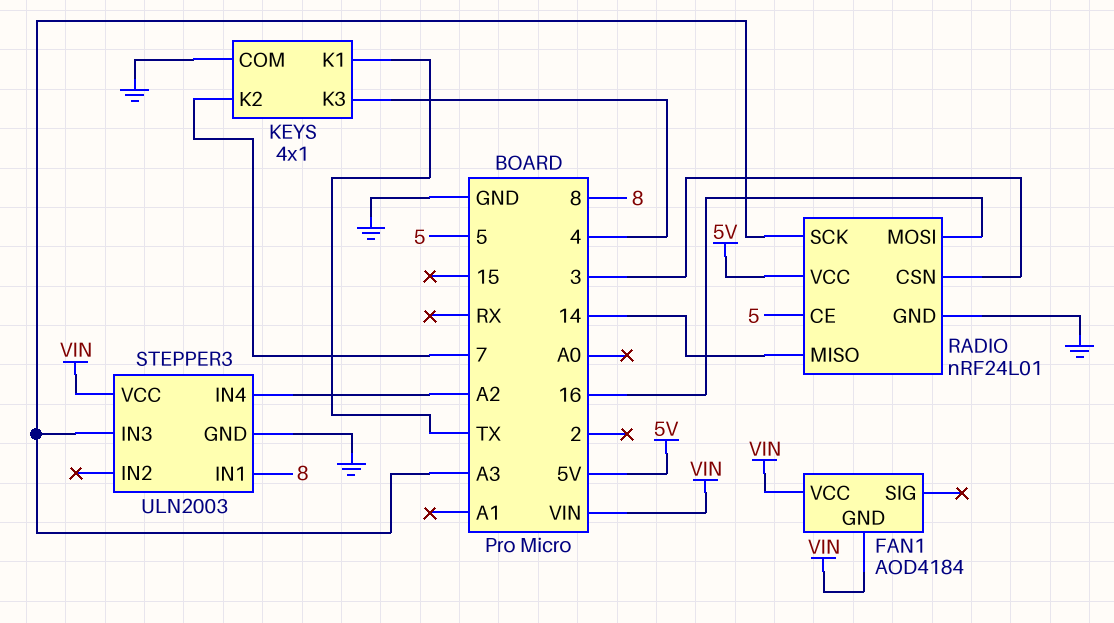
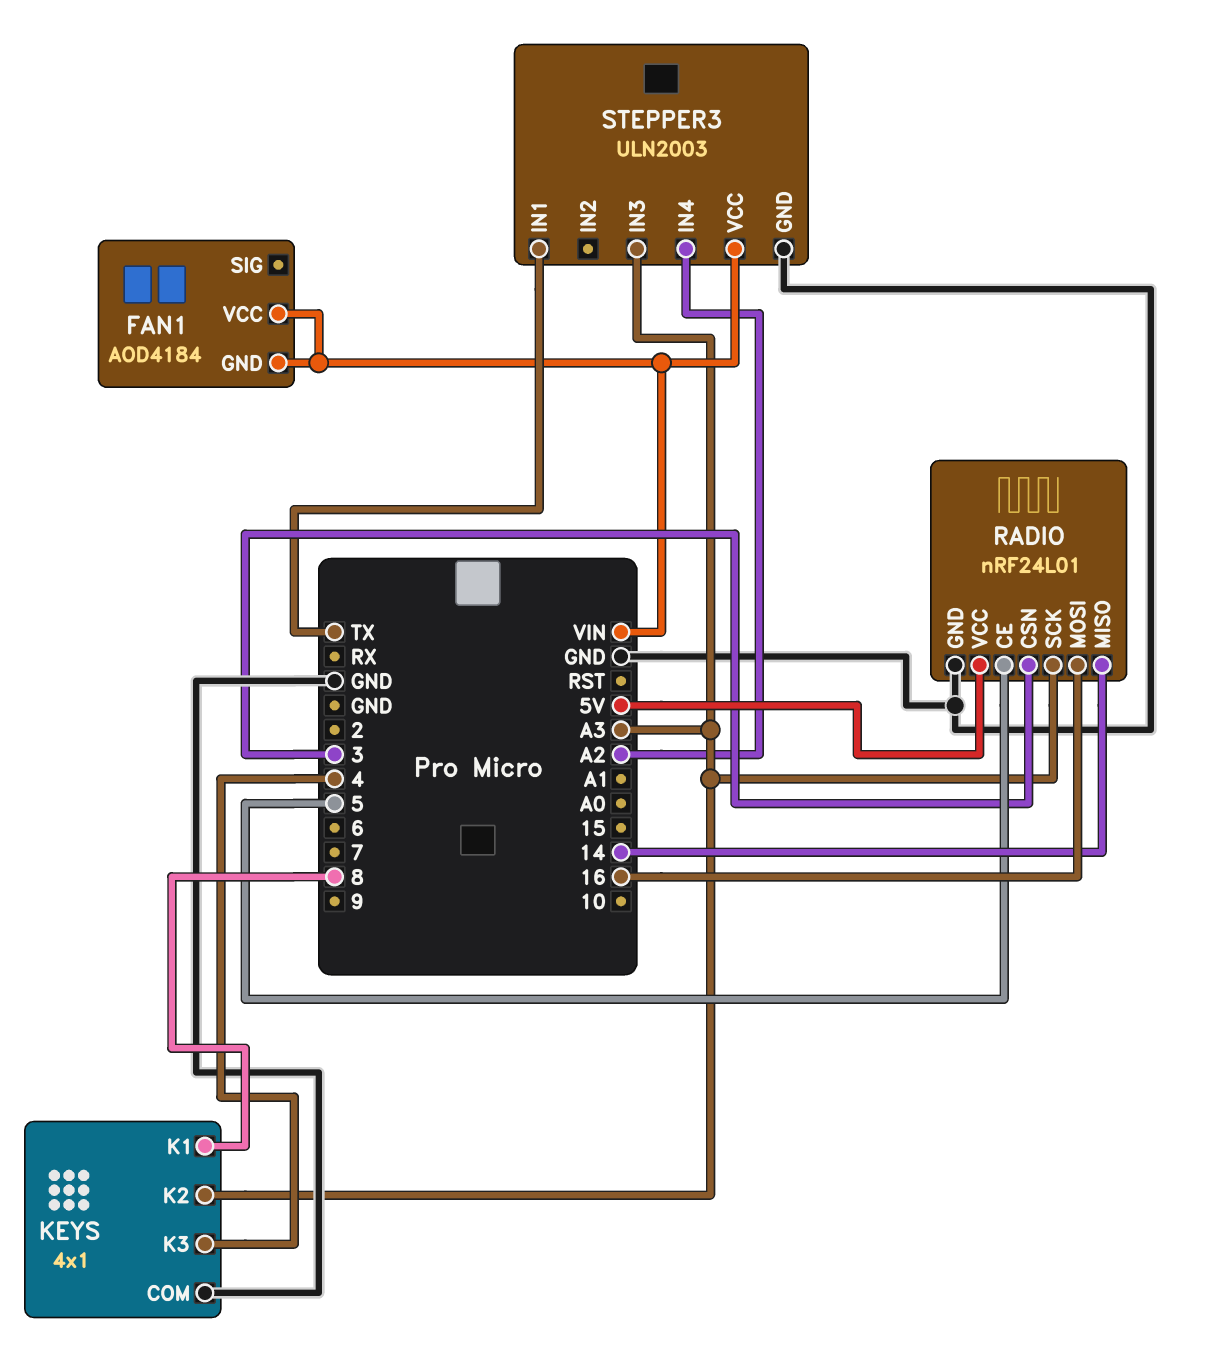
KEYS pin K1: TX -> 8
KEYS pin K2: 7 -> A3
STEPPER3 pin IN1: 8 -> TX

